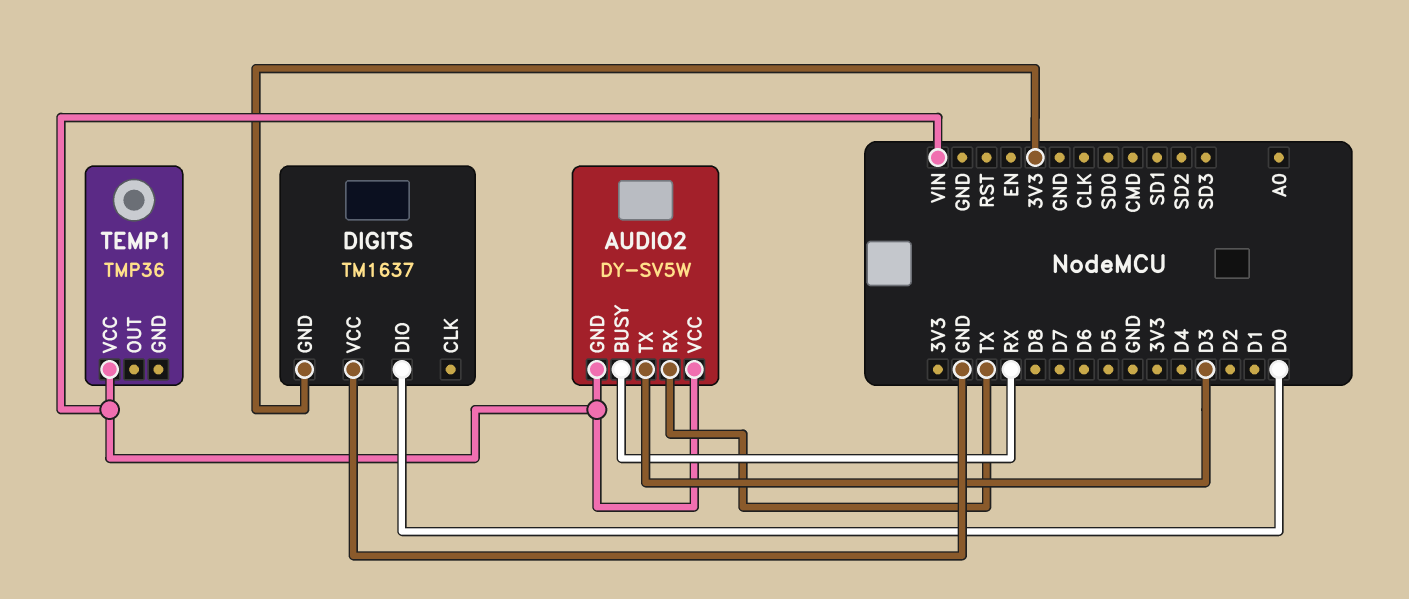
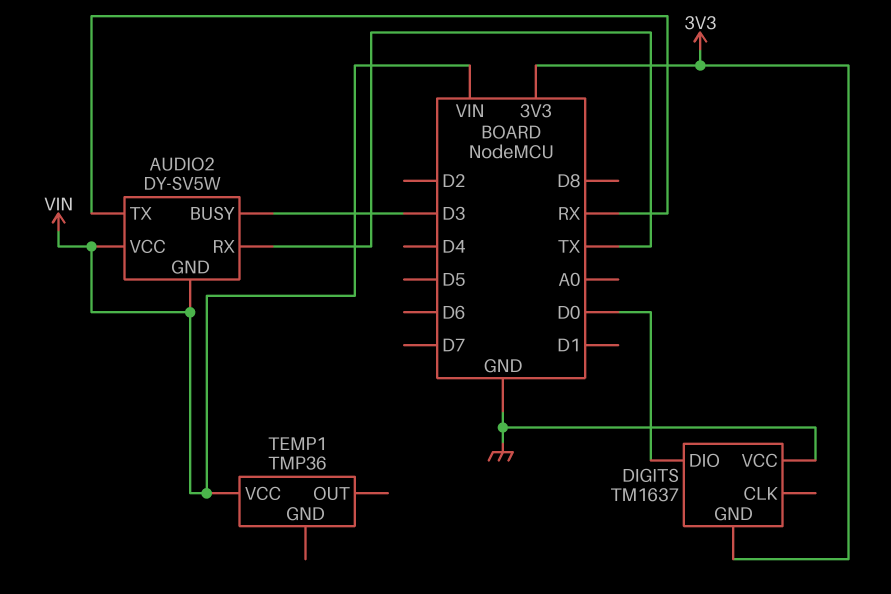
AUDIO2 pin BUSY: RX -> D3
AUDIO2 pin TX: D3 -> RX

